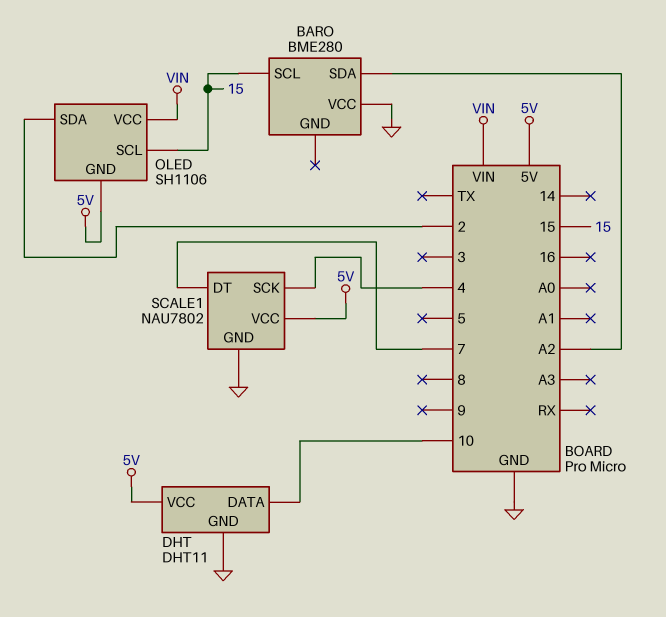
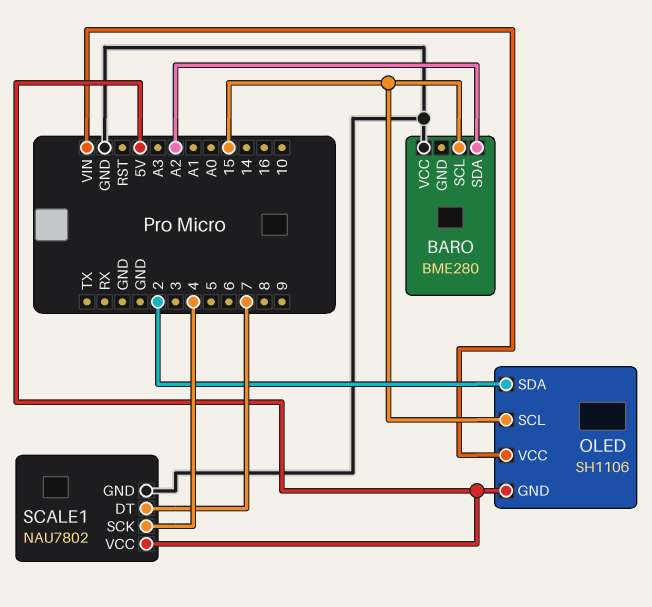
DHT: DHT11 -> none
DHT pin DATA: 10 -> none
DHT pin GND: GND -> none
DHT pin VCC: 5V -> none

